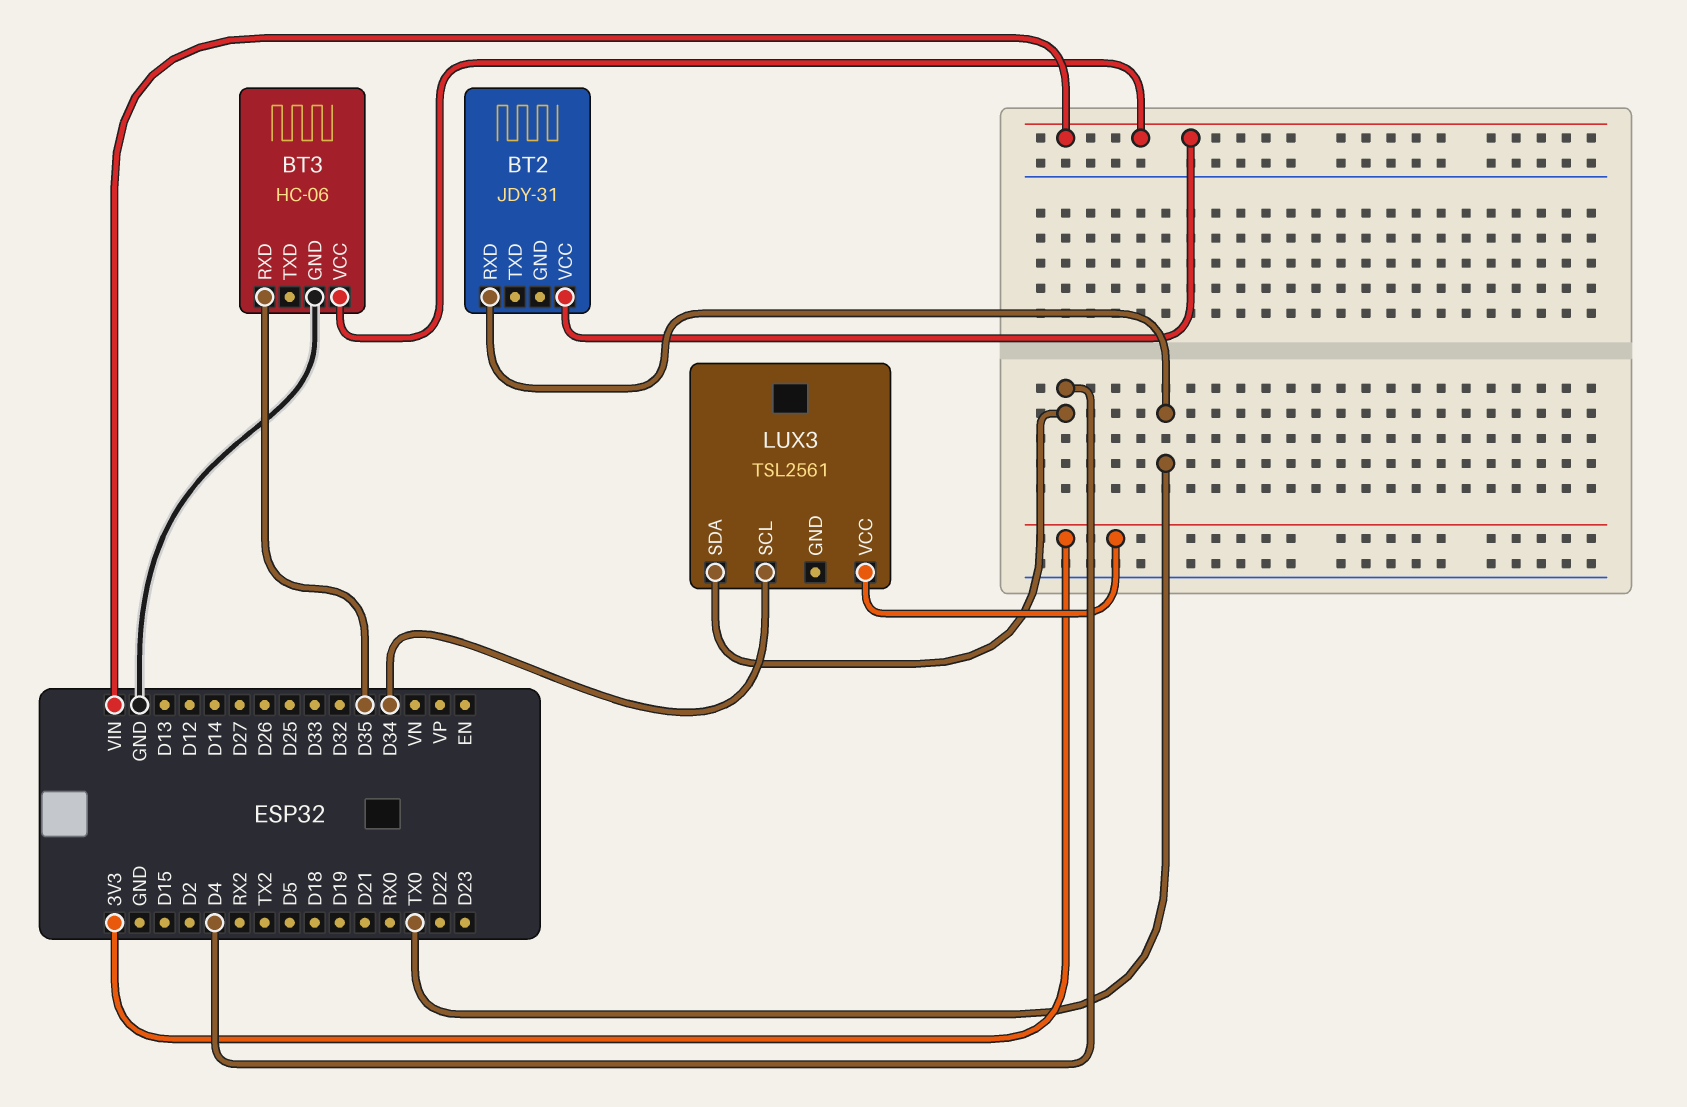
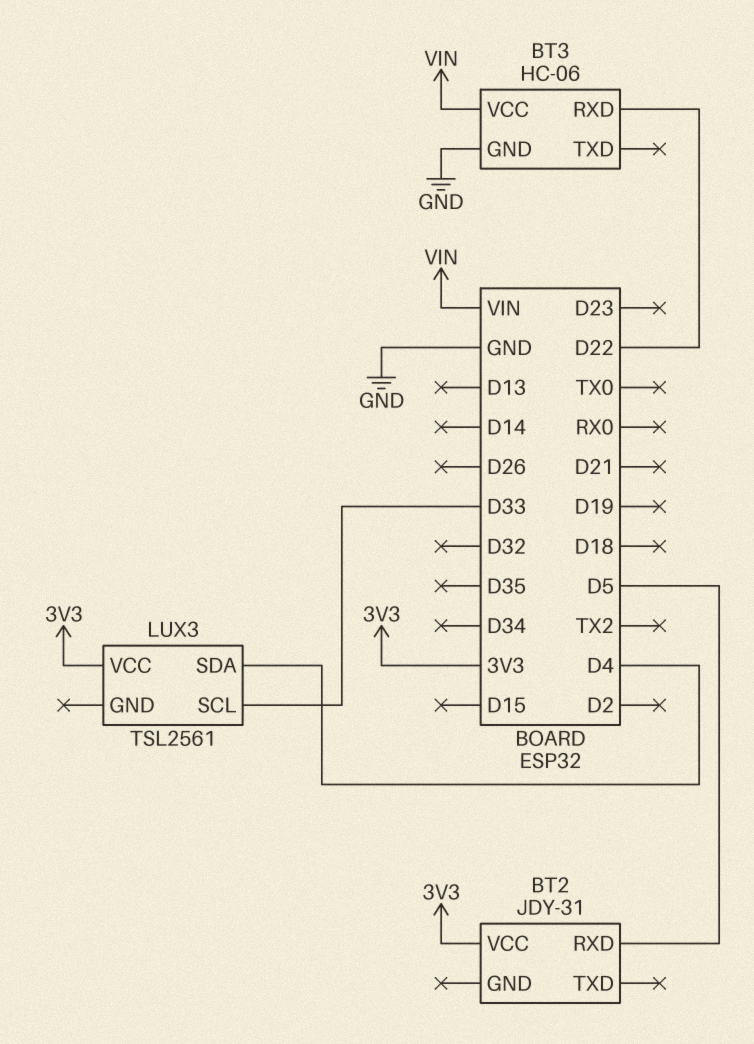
BT2 pin RXD: TX0 -> D5
BT2 pin VCC: VIN -> 3V3
BT3 pin RXD: D35 -> D22
LUX3 pin SCL: D34 -> D33

